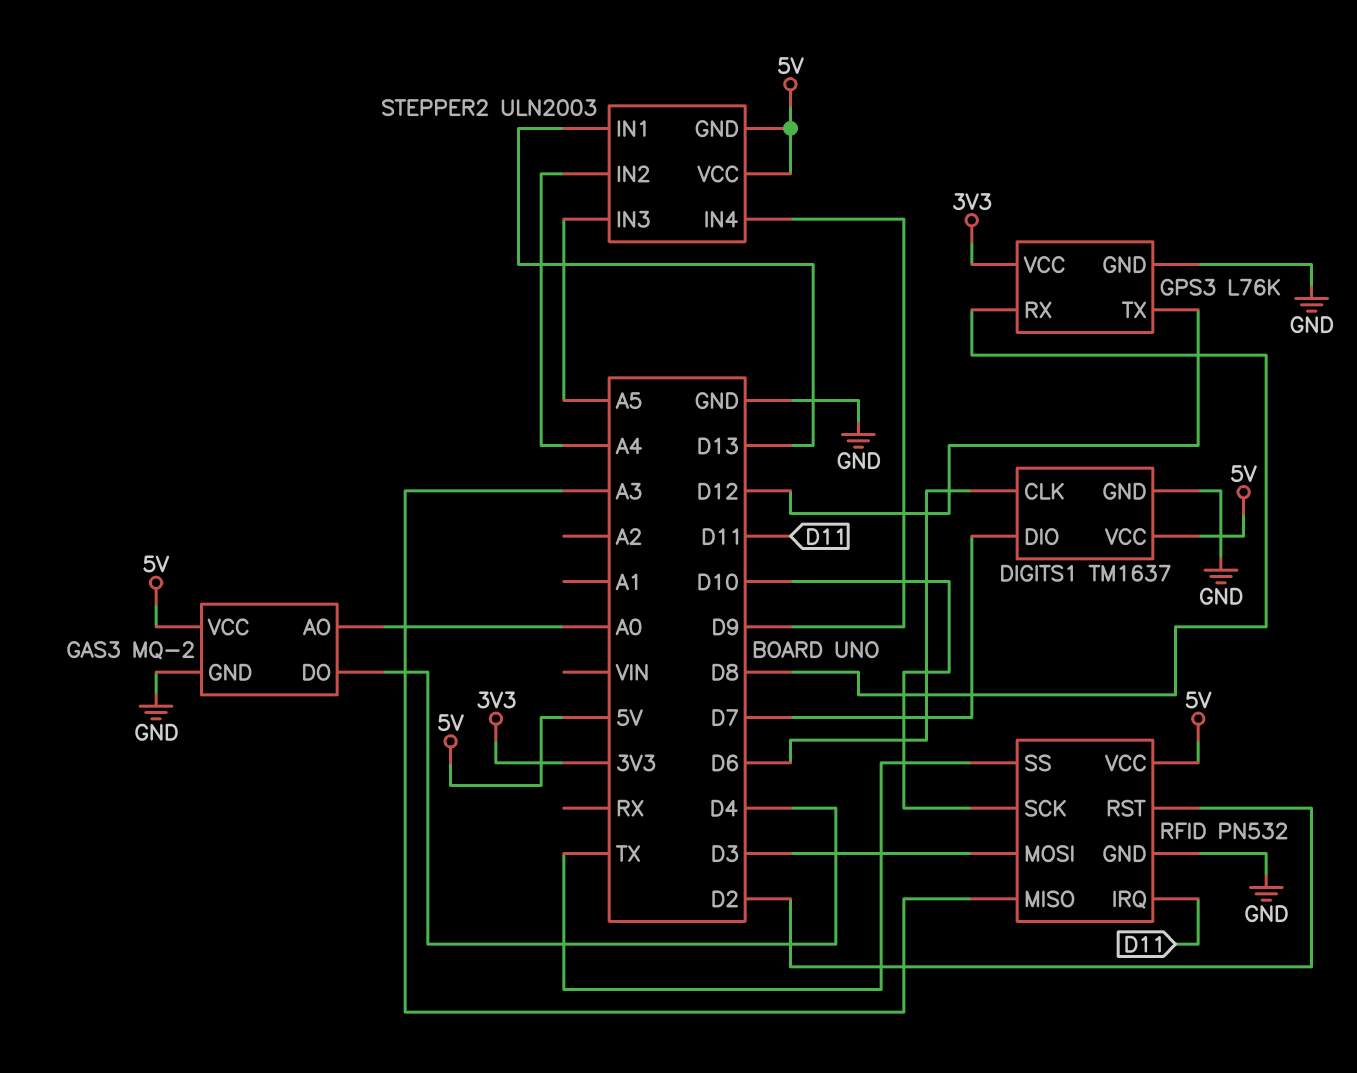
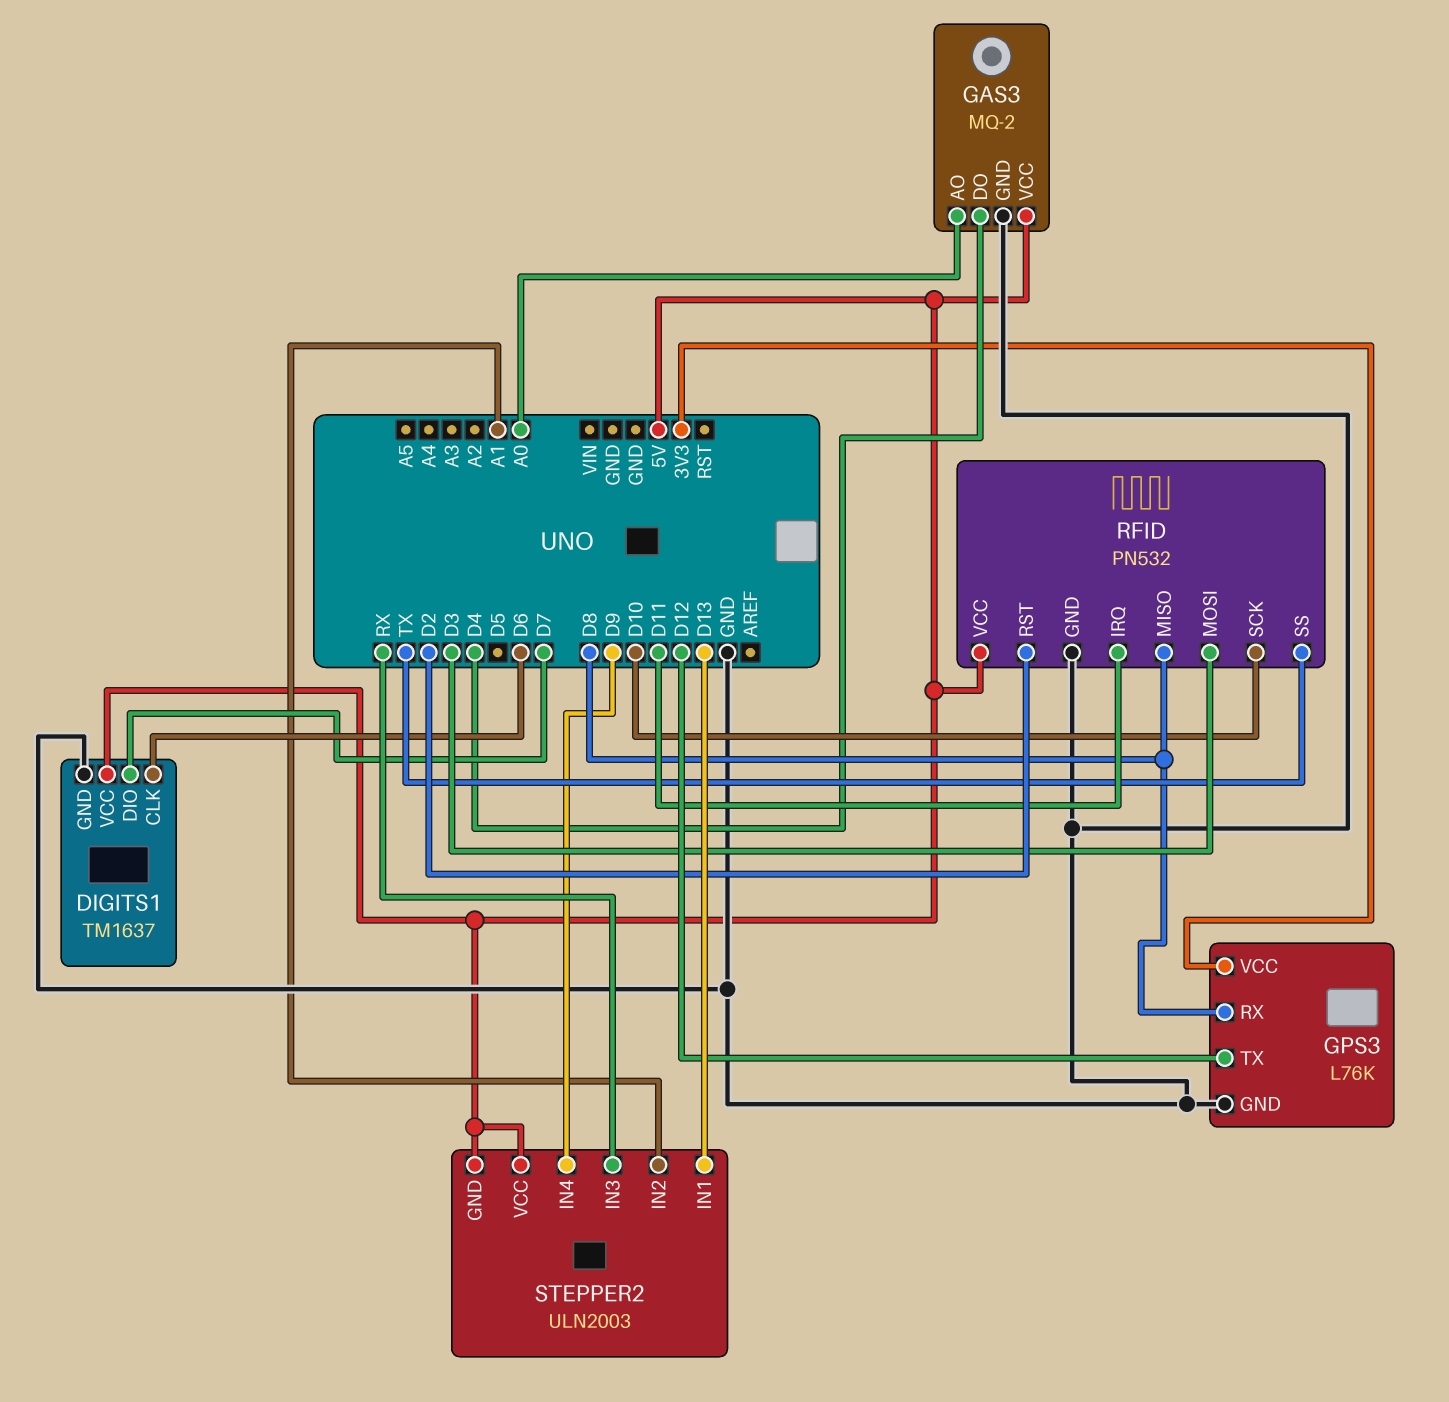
RFID pin MISO: A3 -> D8
STEPPER2 pin IN2: A4 -> A1
STEPPER2 pin IN3: A5 -> RX

